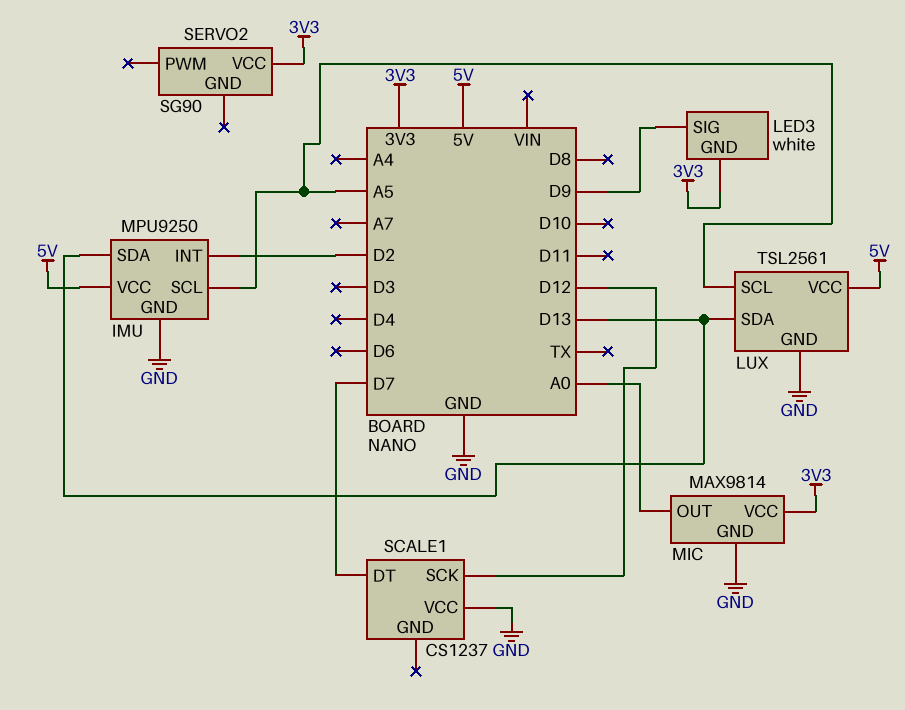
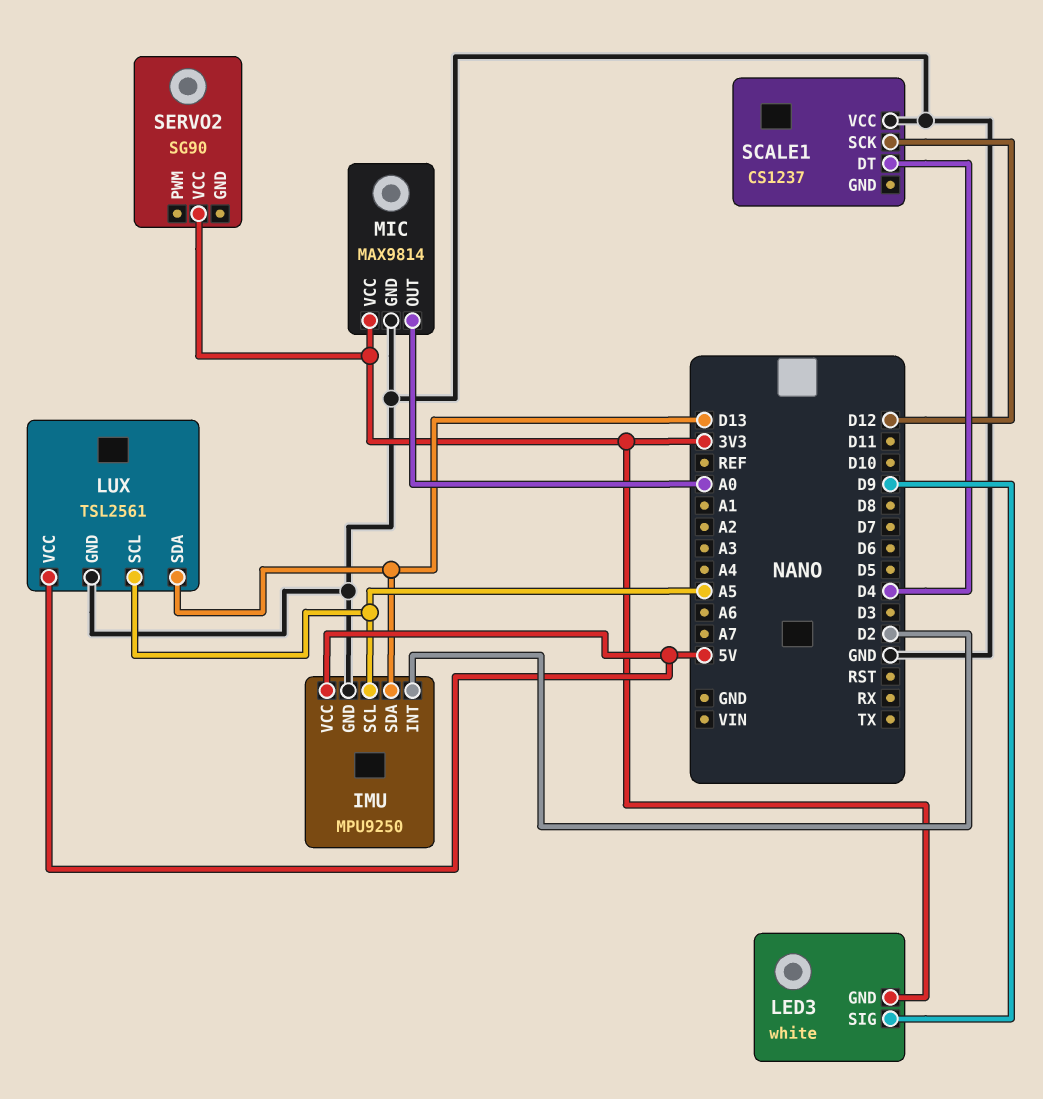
SCALE1 pin DT: D7 -> D4

